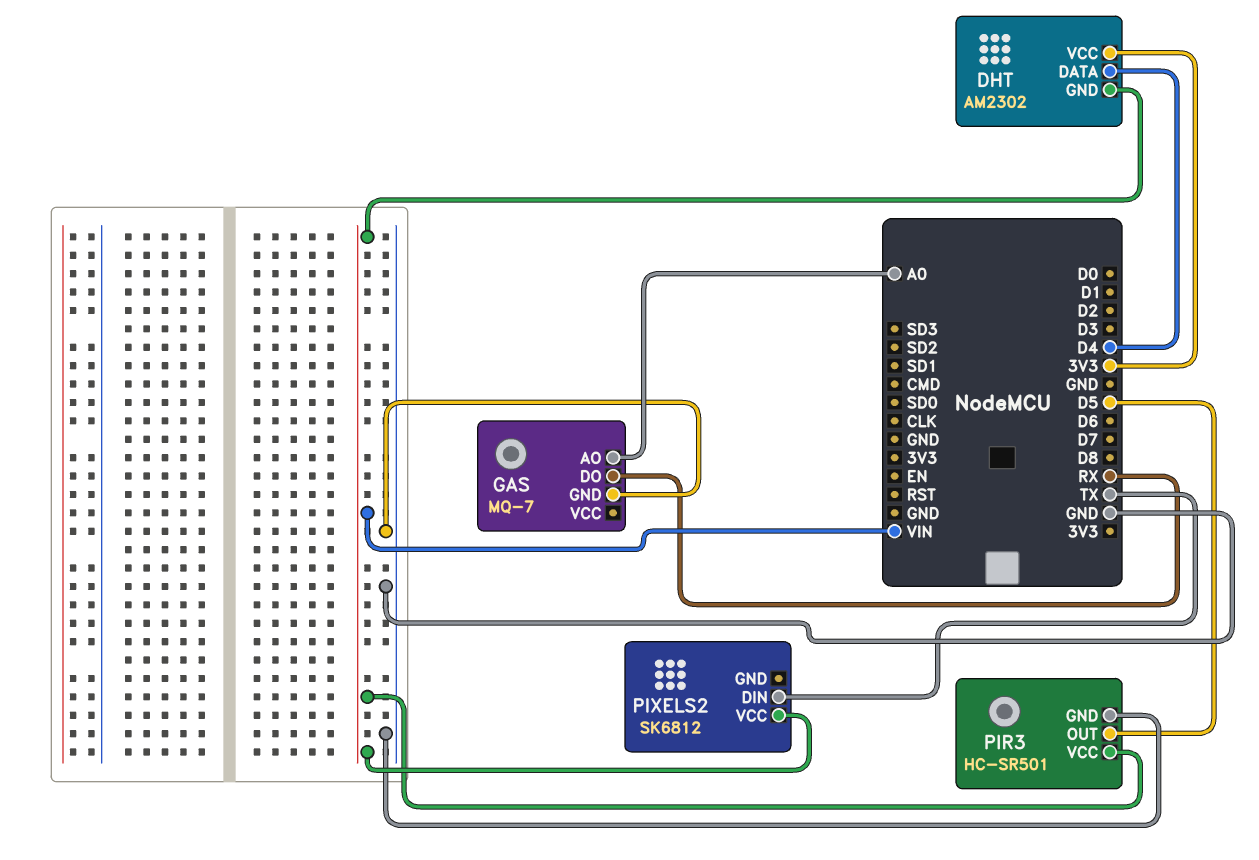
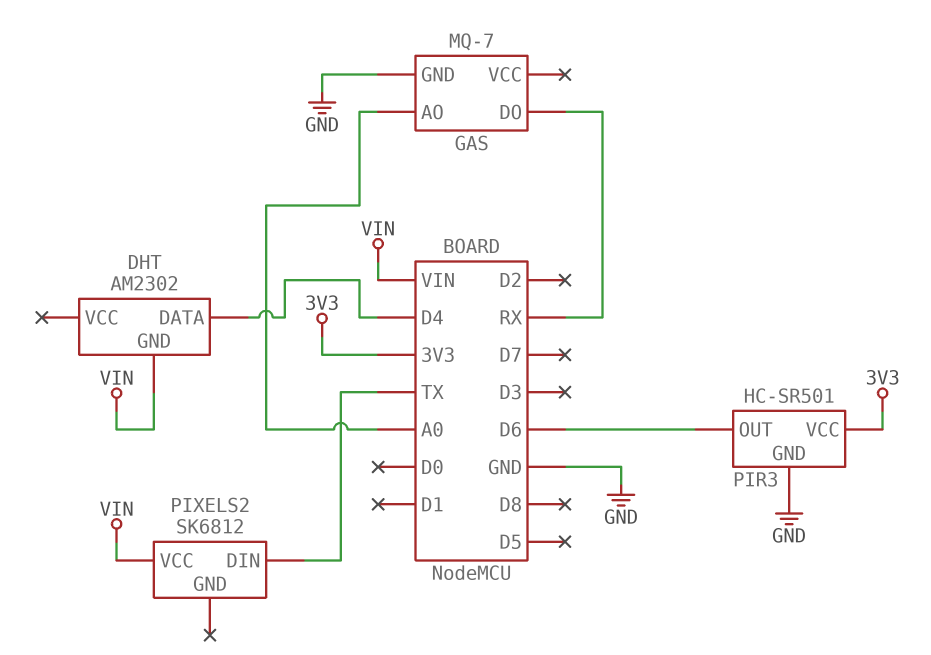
DHT pin VCC: 3V3 -> none
PIR3 pin OUT: D5 -> D6
PIR3 pin VCC: VIN -> 3V3

